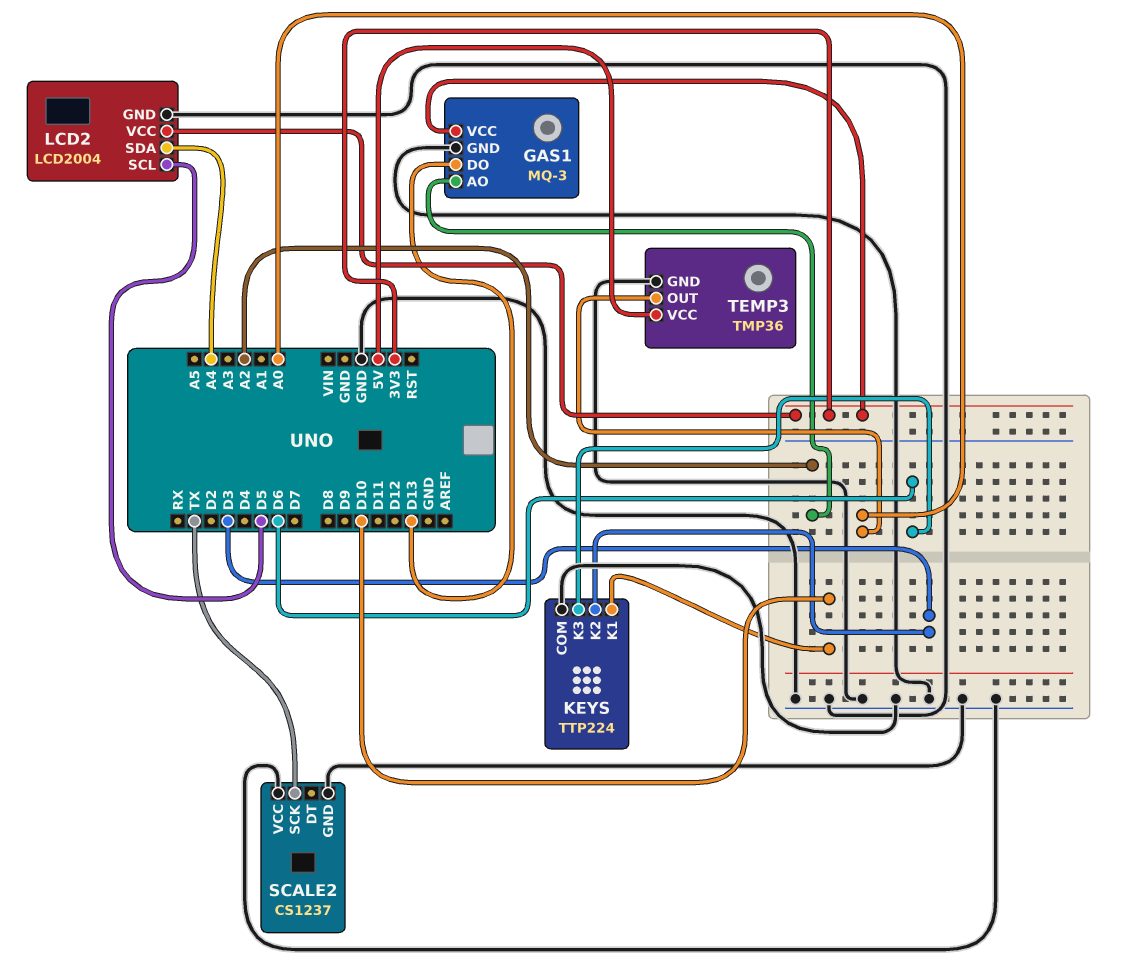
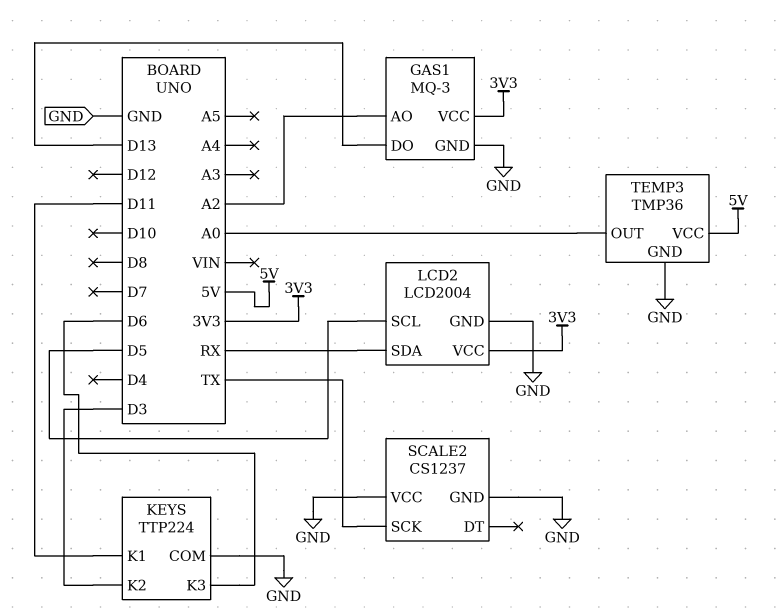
KEYS pin K1: D10 -> D11
LCD2 pin SDA: A4 -> RX

